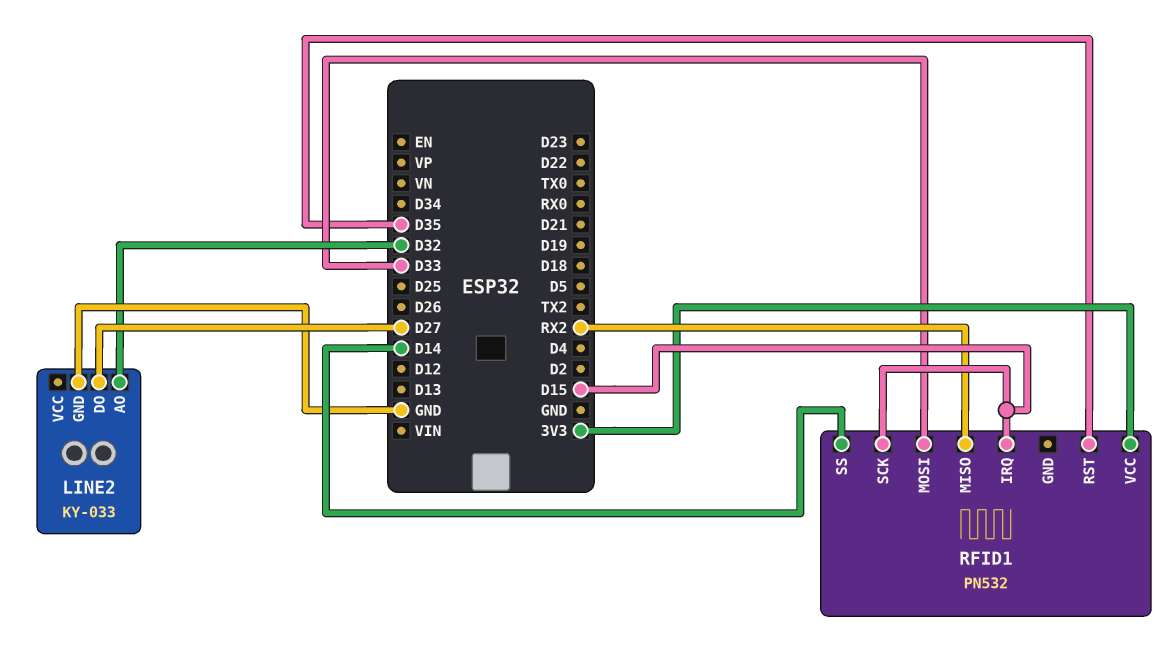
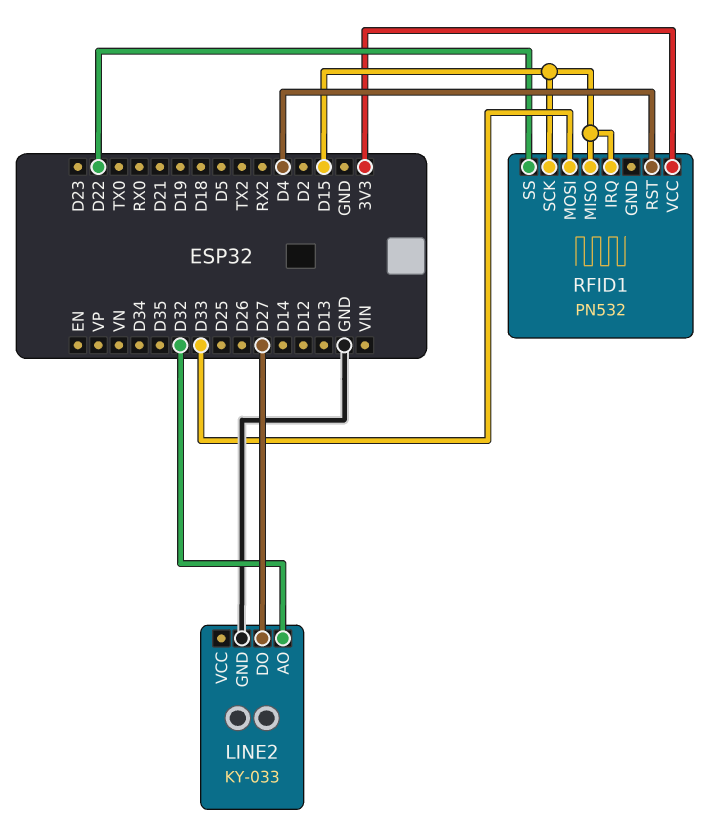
RFID1 pin MISO: RX2 -> D15
RFID1 pin RST: D35 -> D4
RFID1 pin SS: D14 -> D22

